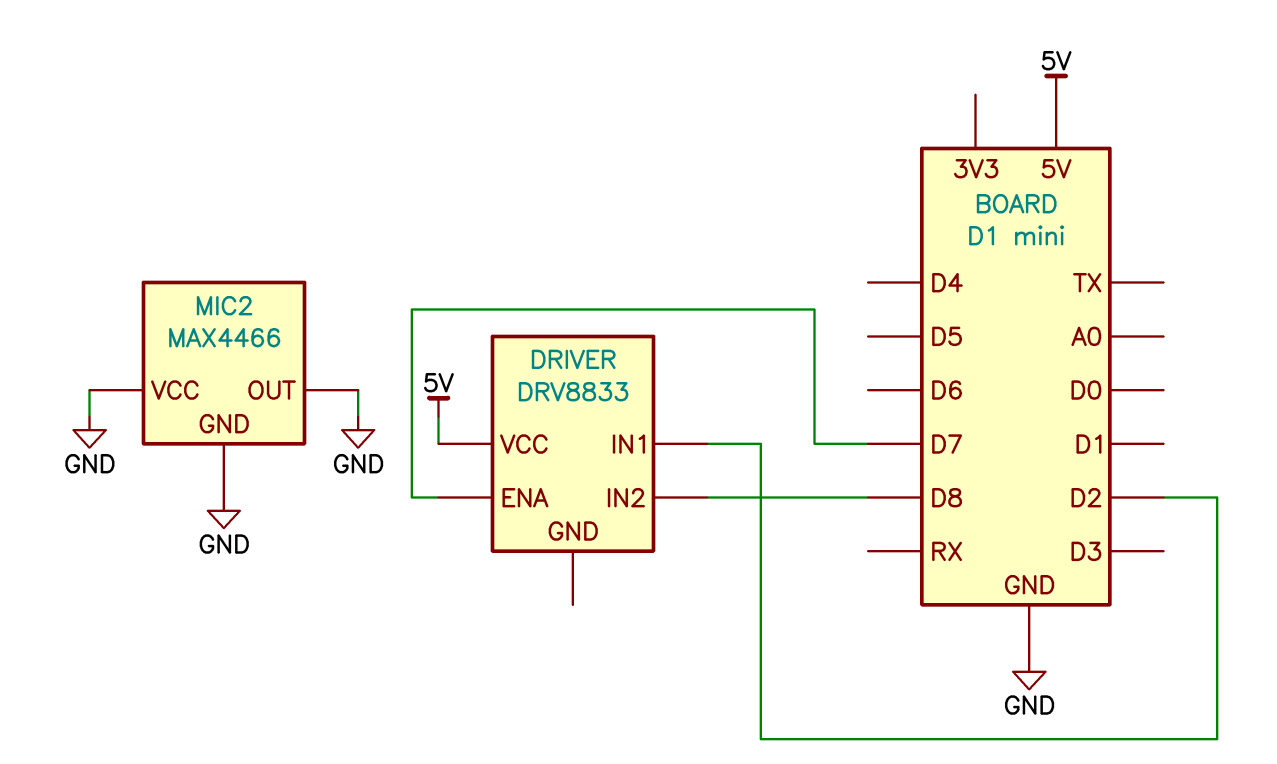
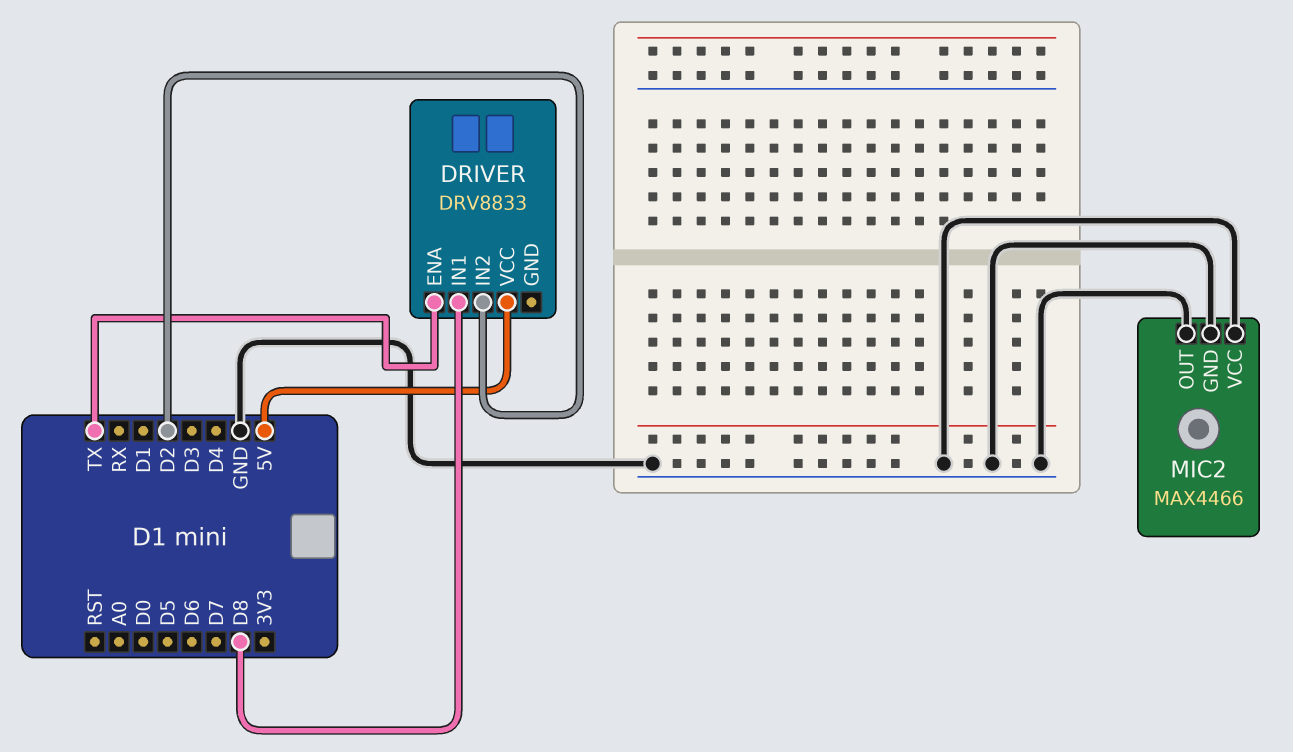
DRIVER pin ENA: D7 -> TX
DRIVER pin IN1: D2 -> D8
DRIVER pin IN2: D8 -> D2

